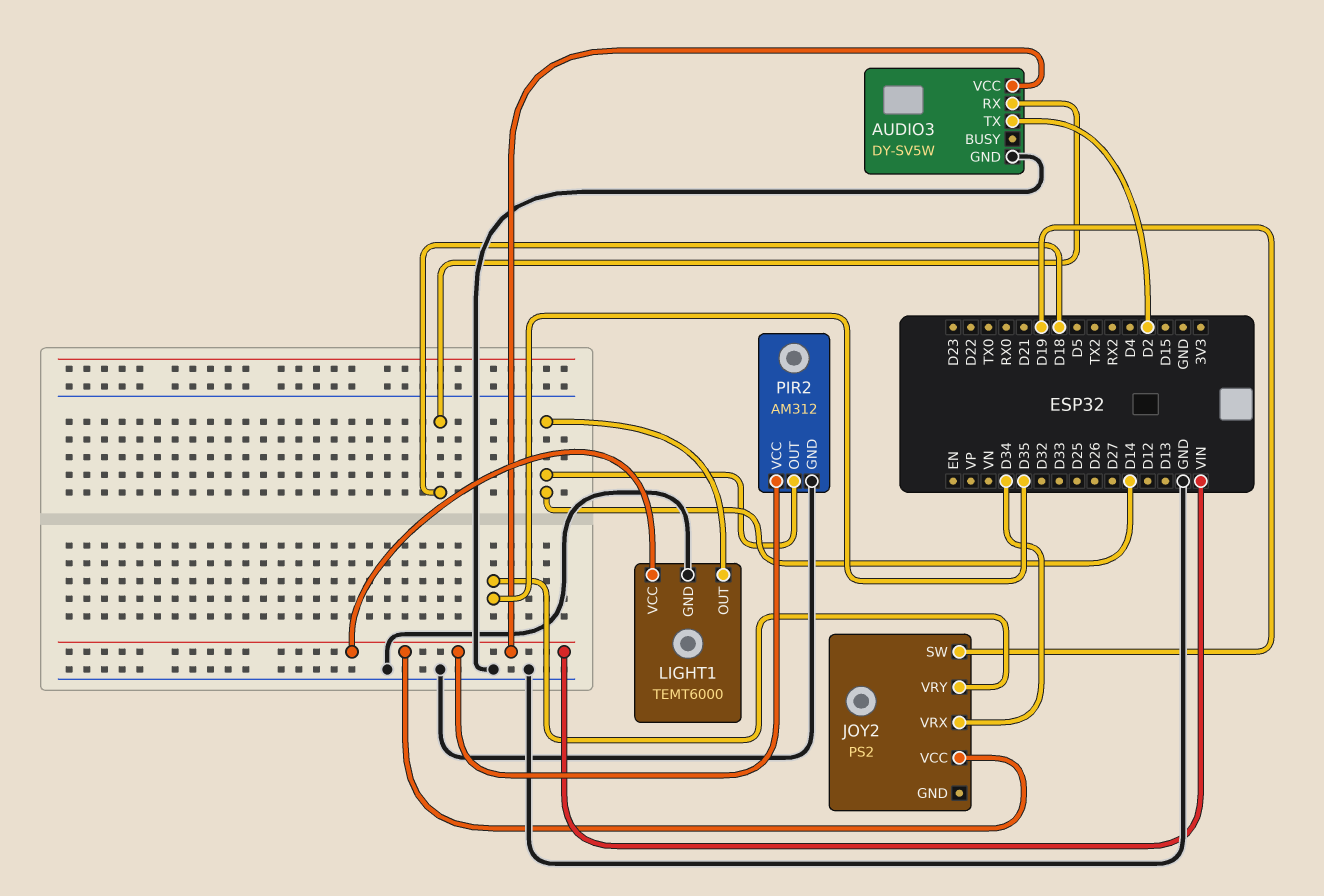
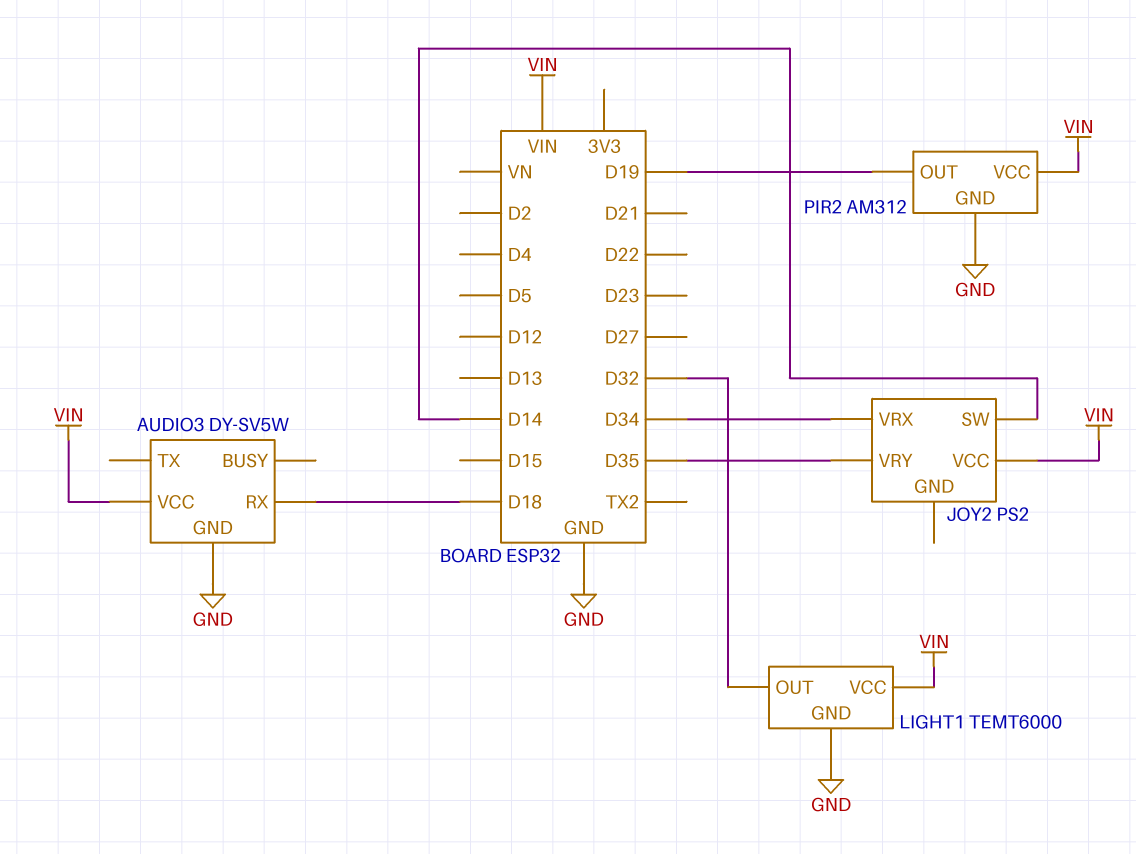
AUDIO3 pin TX: D2 -> none
JOY2 pin SW: D19 -> D14
LIGHT1 pin OUT: D14 -> D32
PIR2 pin OUT: D14 -> D19

